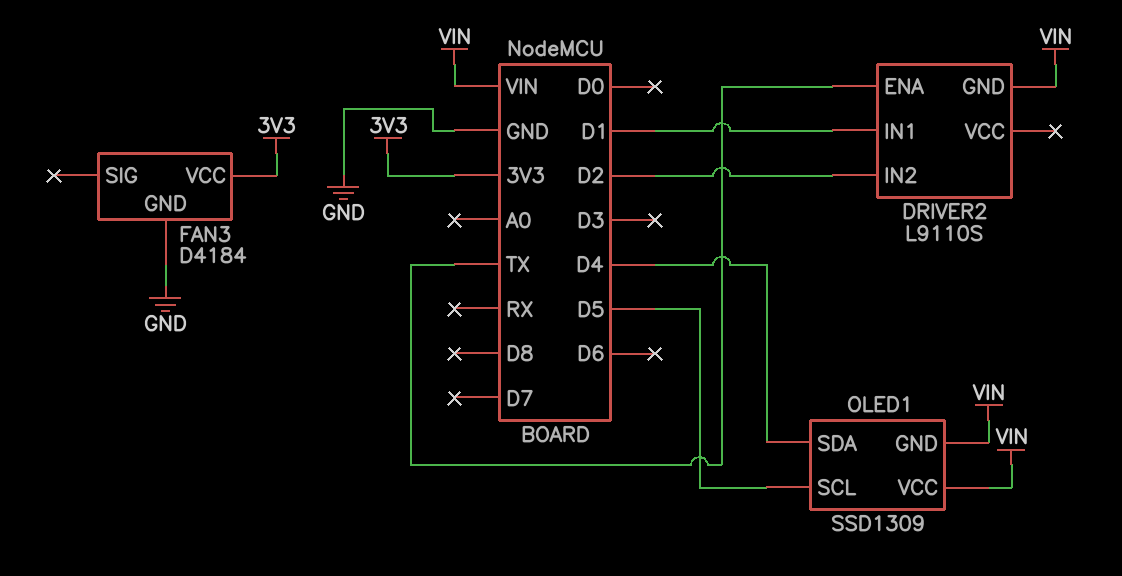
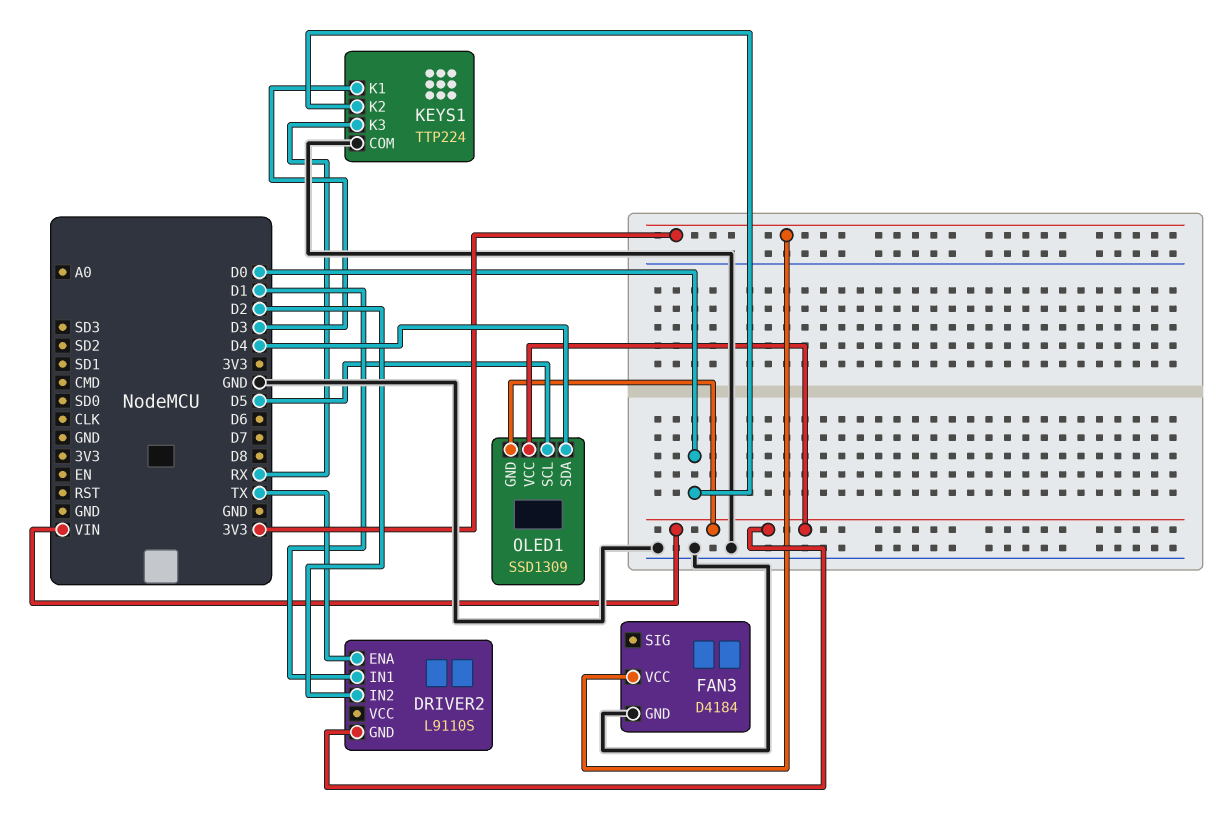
KEYS1: none -> TTP224
KEYS1 pin COM: none -> GND
KEYS1 pin K1: none -> D3
KEYS1 pin K2: none -> D0
KEYS1 pin K3: none -> RX

